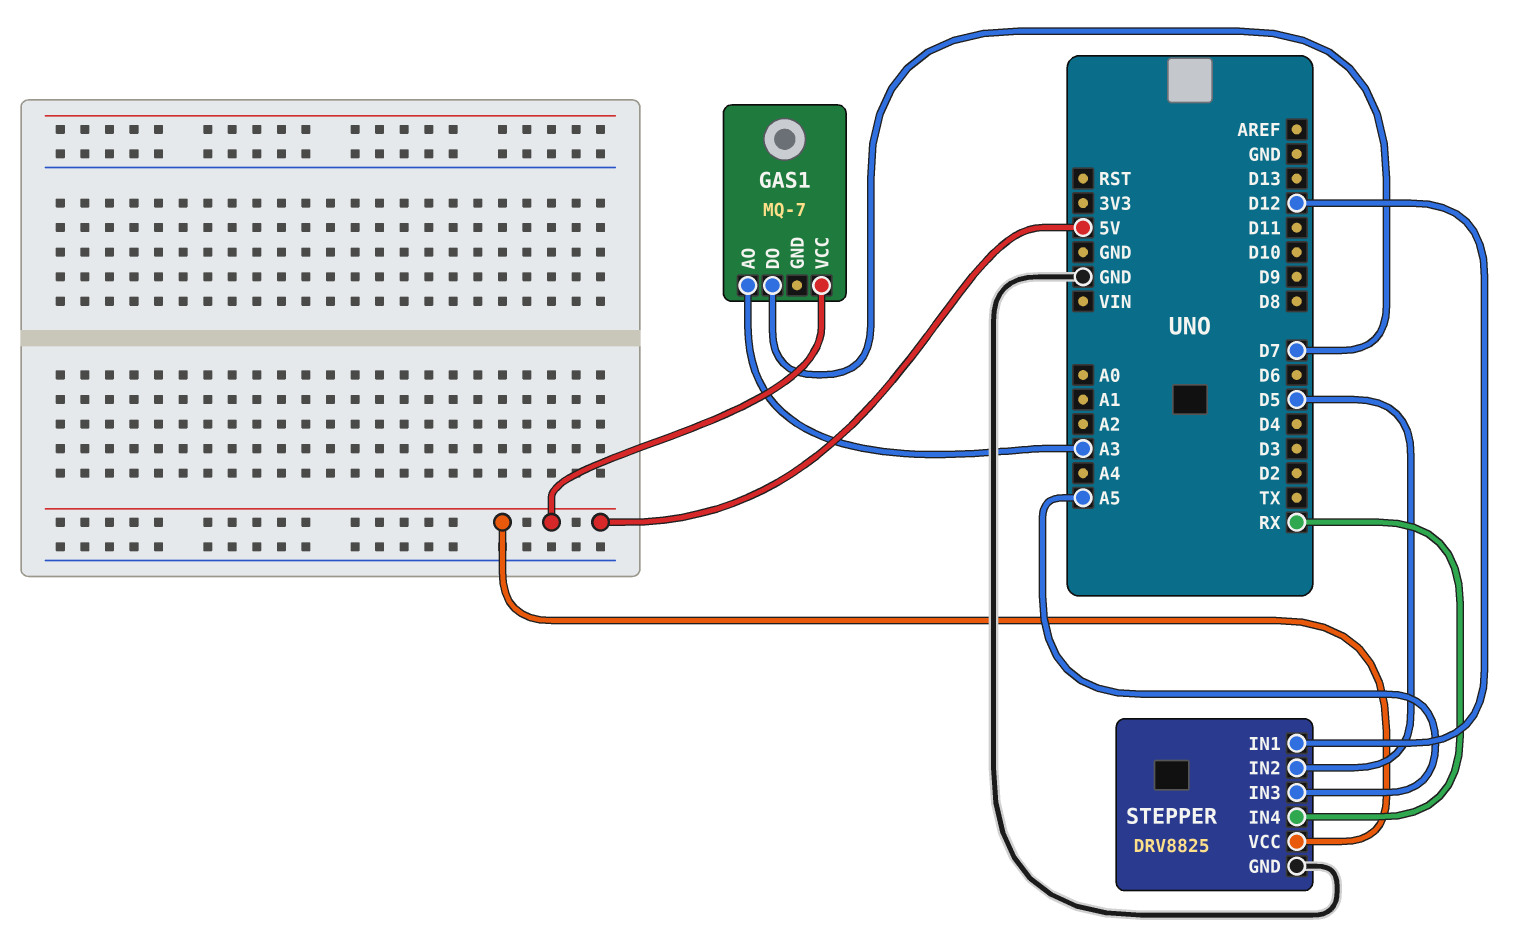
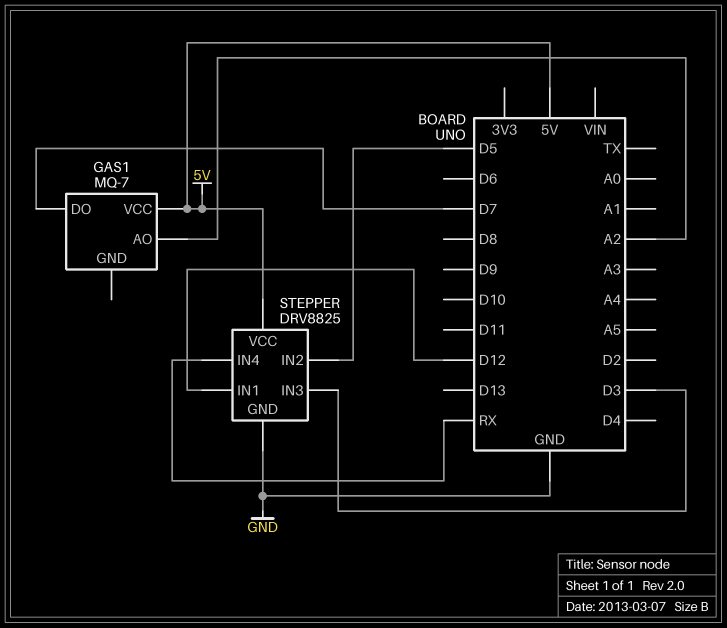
GAS1 pin AO: A3 -> A2
STEPPER pin IN3: A5 -> D3

